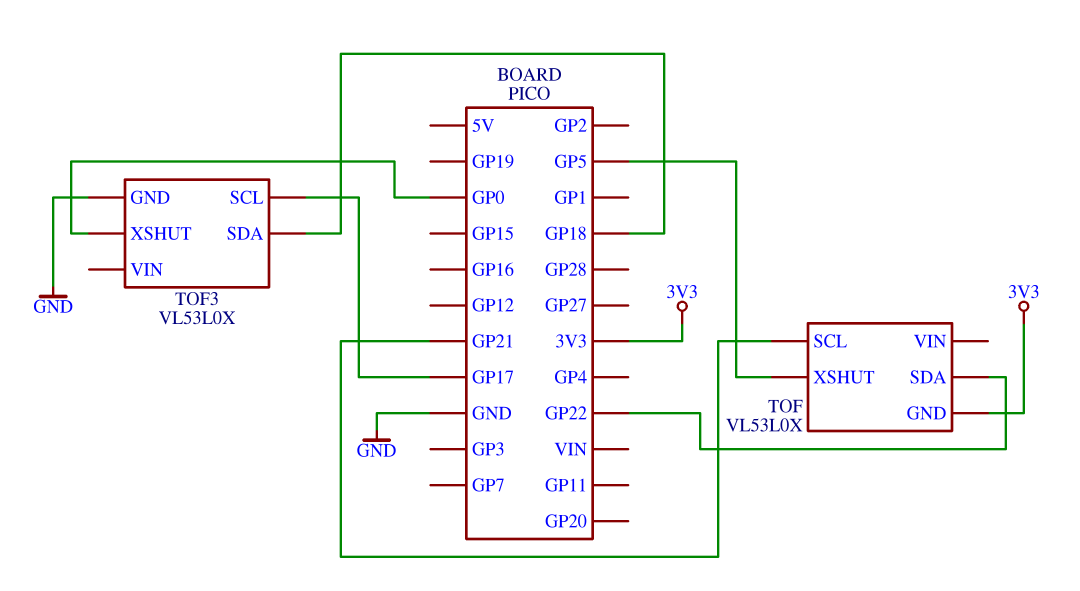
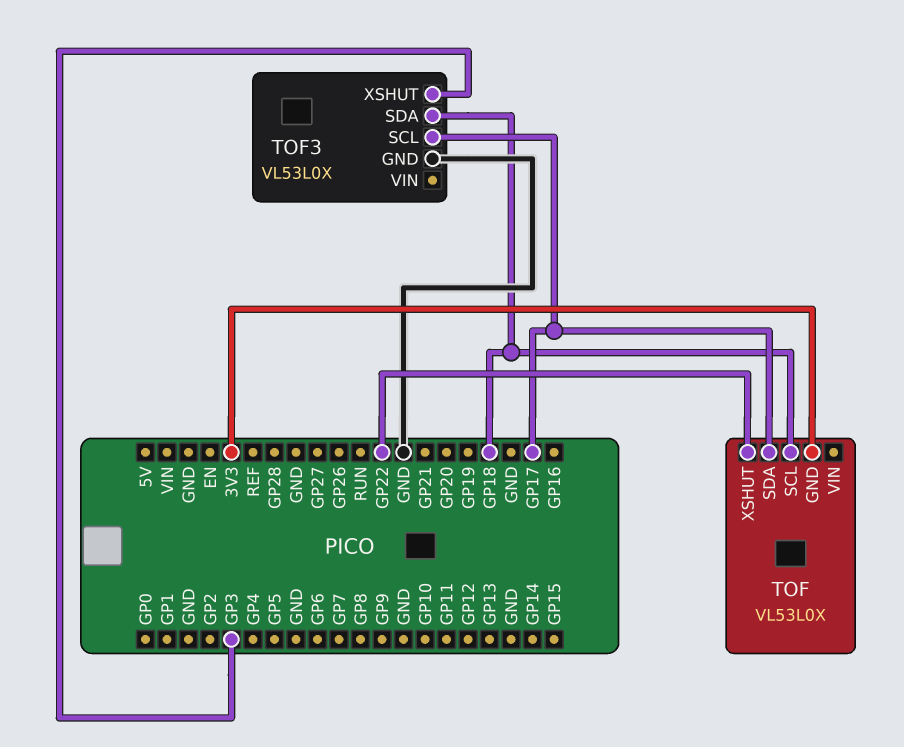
TOF pin SCL: GP21 -> GP18
TOF pin SDA: GP22 -> GP17
TOF pin XSHUT: GP5 -> GP22
TOF3 pin XSHUT: GP0 -> GP3

